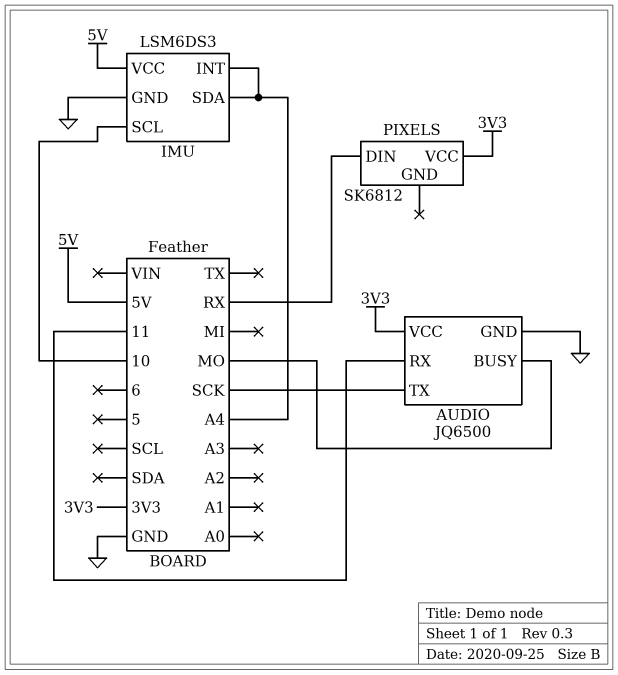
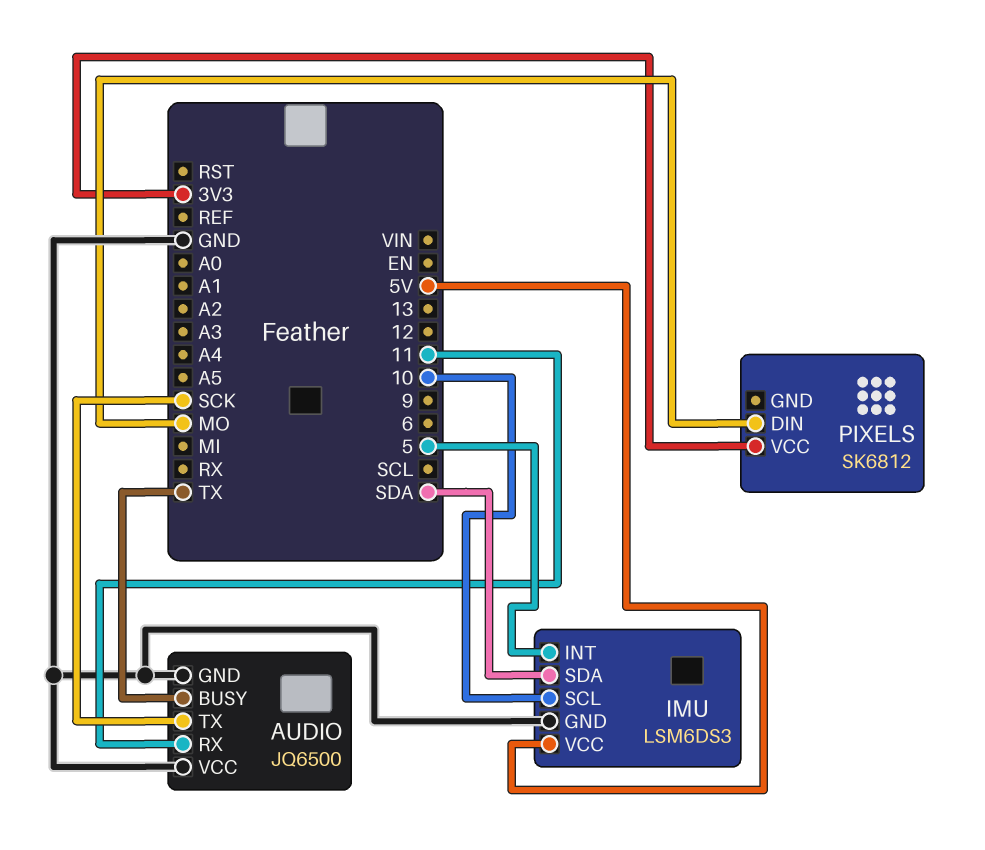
AUDIO pin BUSY: MO -> TX
AUDIO pin VCC: 3V3 -> GND
IMU pin INT: A4 -> 5
IMU pin SDA: A4 -> SDA
PIXELS pin DIN: RX -> MO

